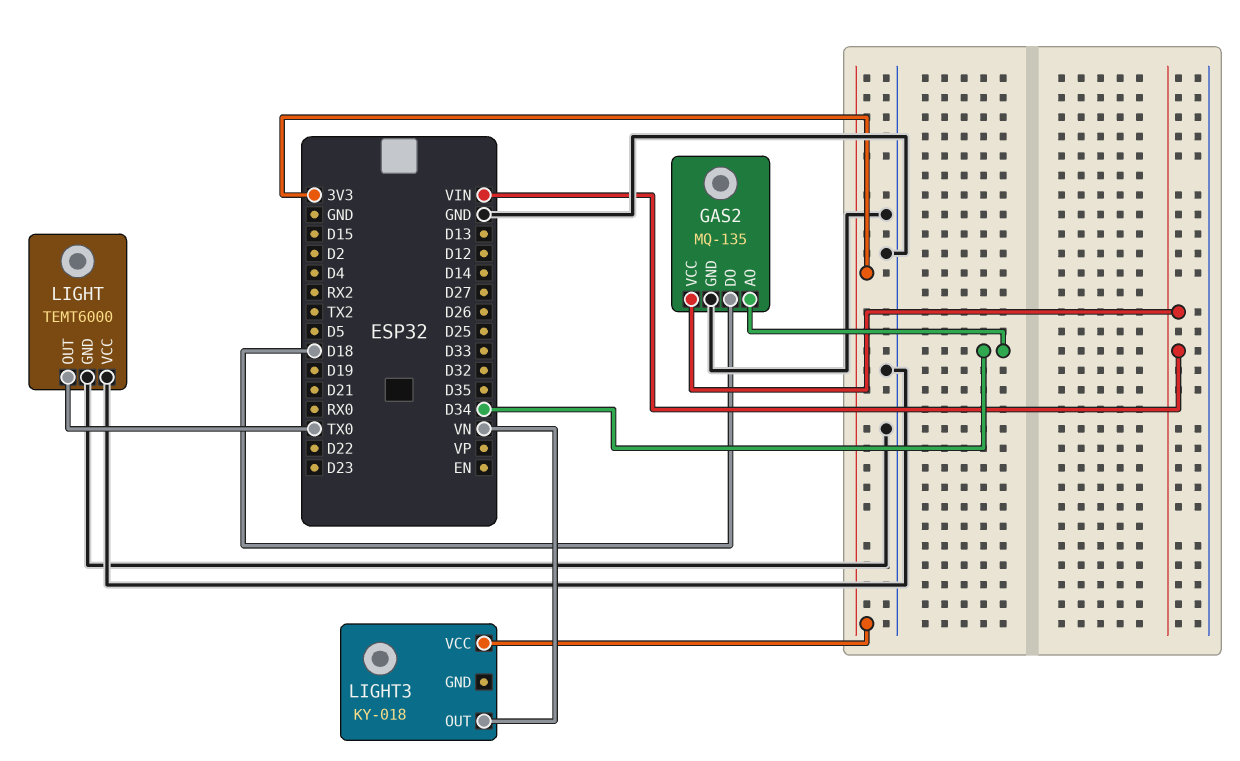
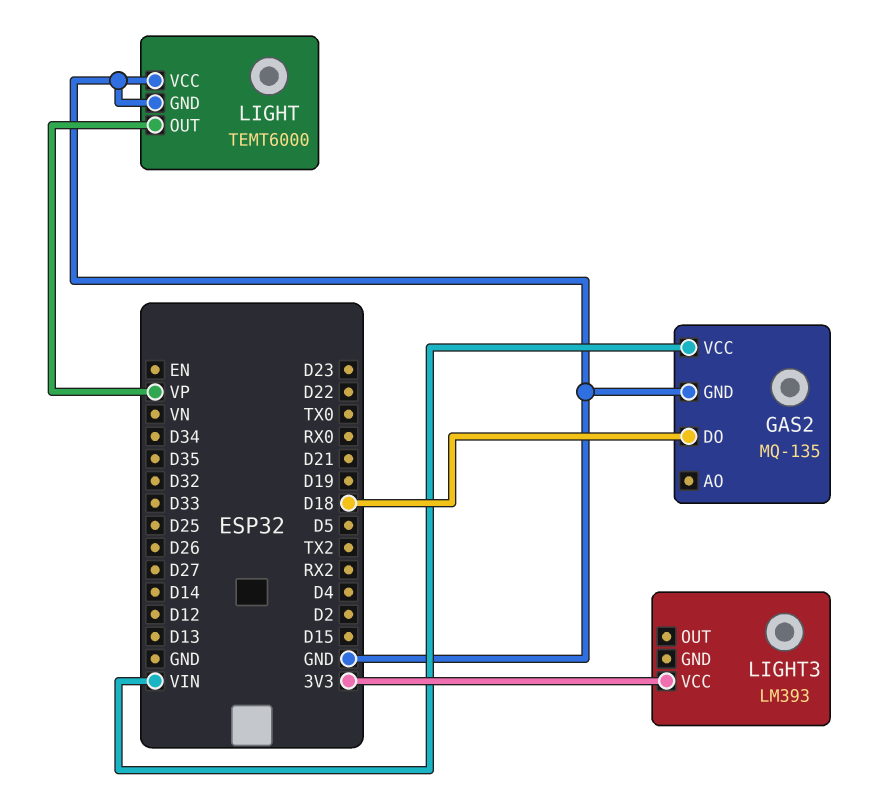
GAS2 pin AO: D34 -> none
LIGHT pin OUT: TX0 -> VP
LIGHT3: KY-018 -> LM393
LIGHT3 pin OUT: VN -> none

